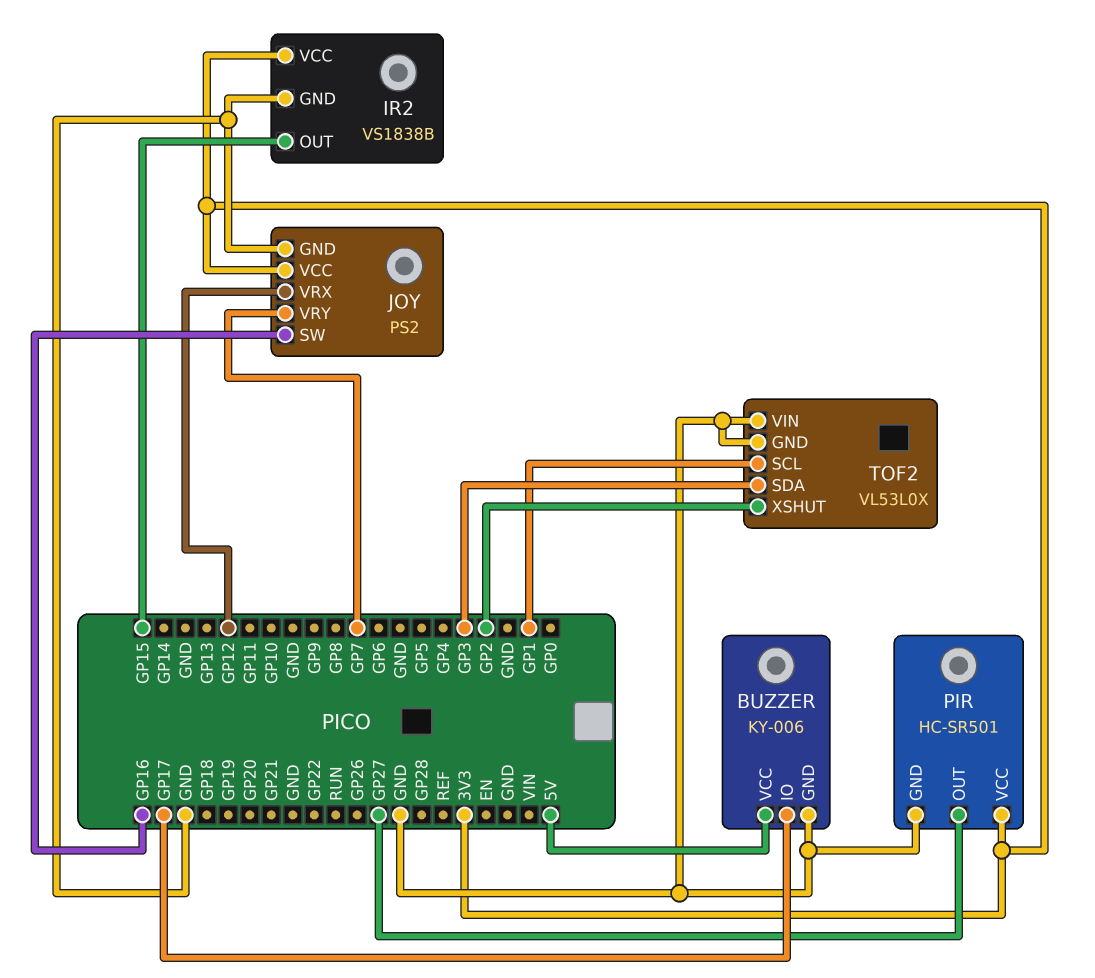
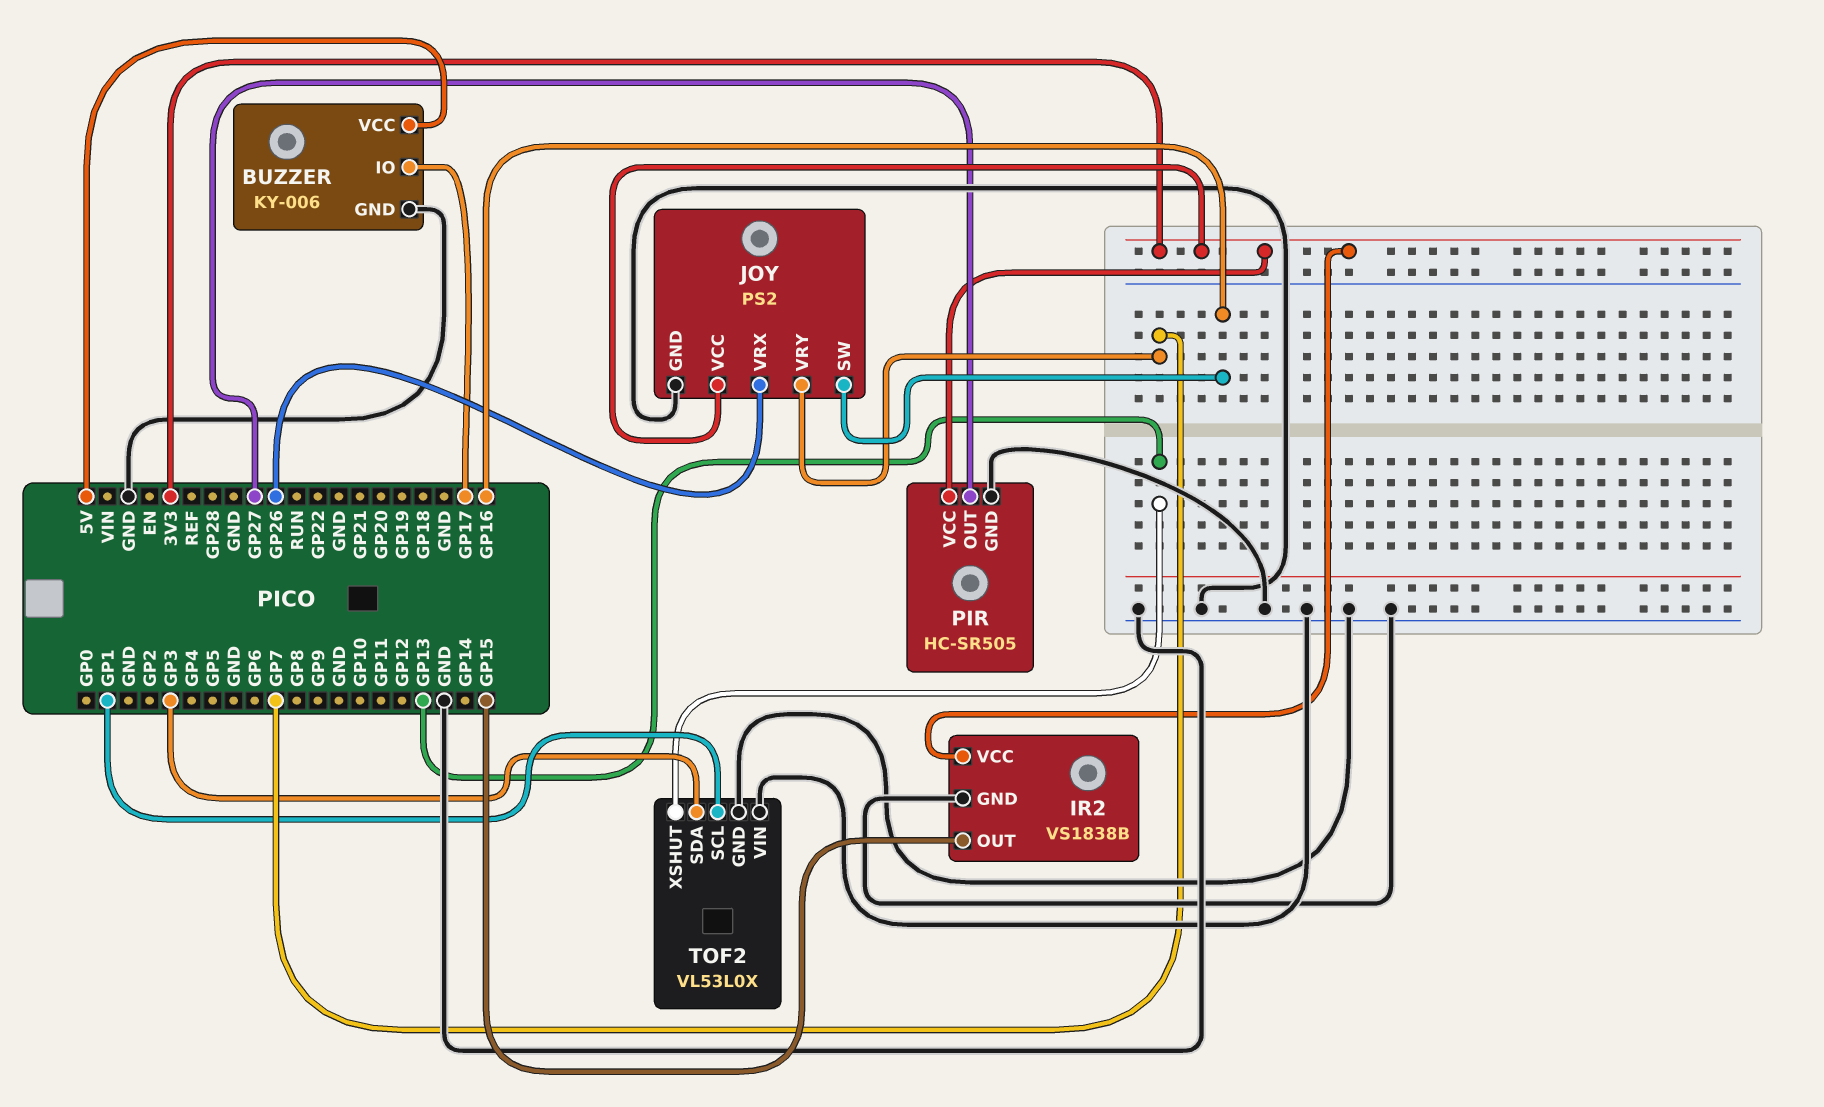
JOY pin VRX: GP12 -> GP26
PIR: HC-SR501 -> HC-SR505
TOF2 pin XSHUT: GP2 -> GP13

